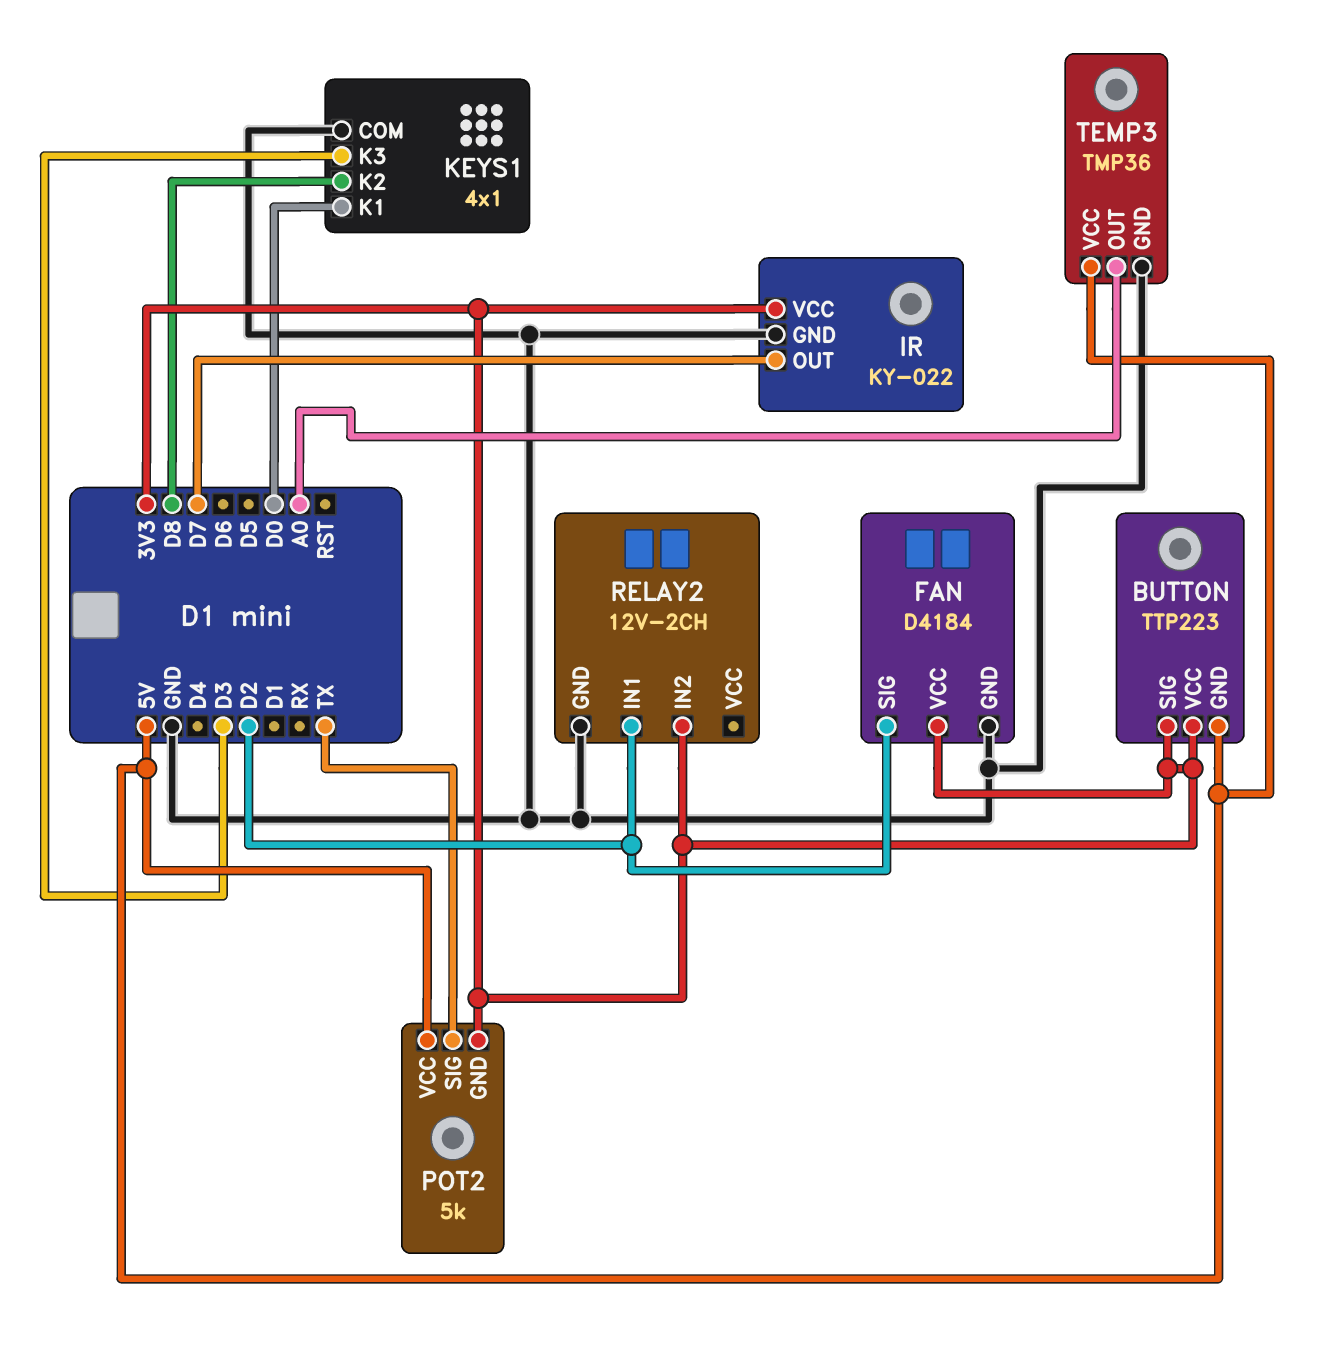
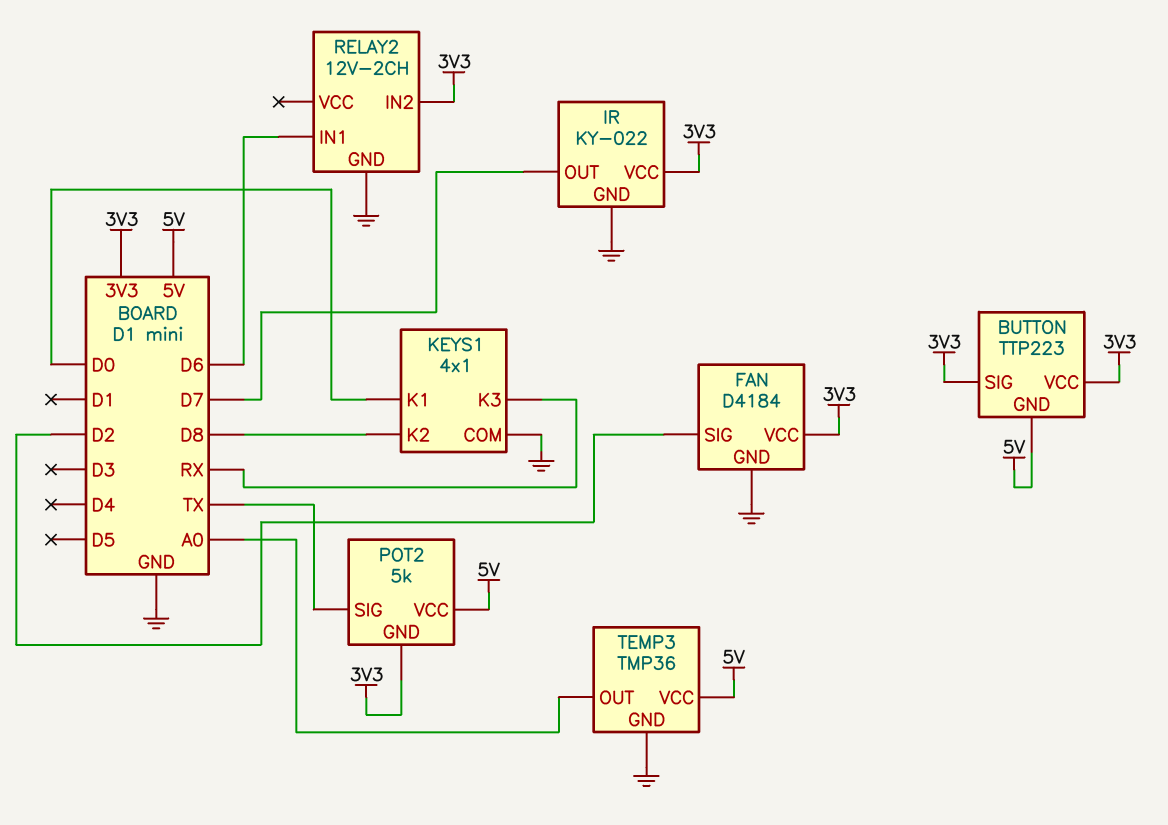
KEYS1 pin K3: D3 -> RX
RELAY2 pin IN1: D2 -> D6

